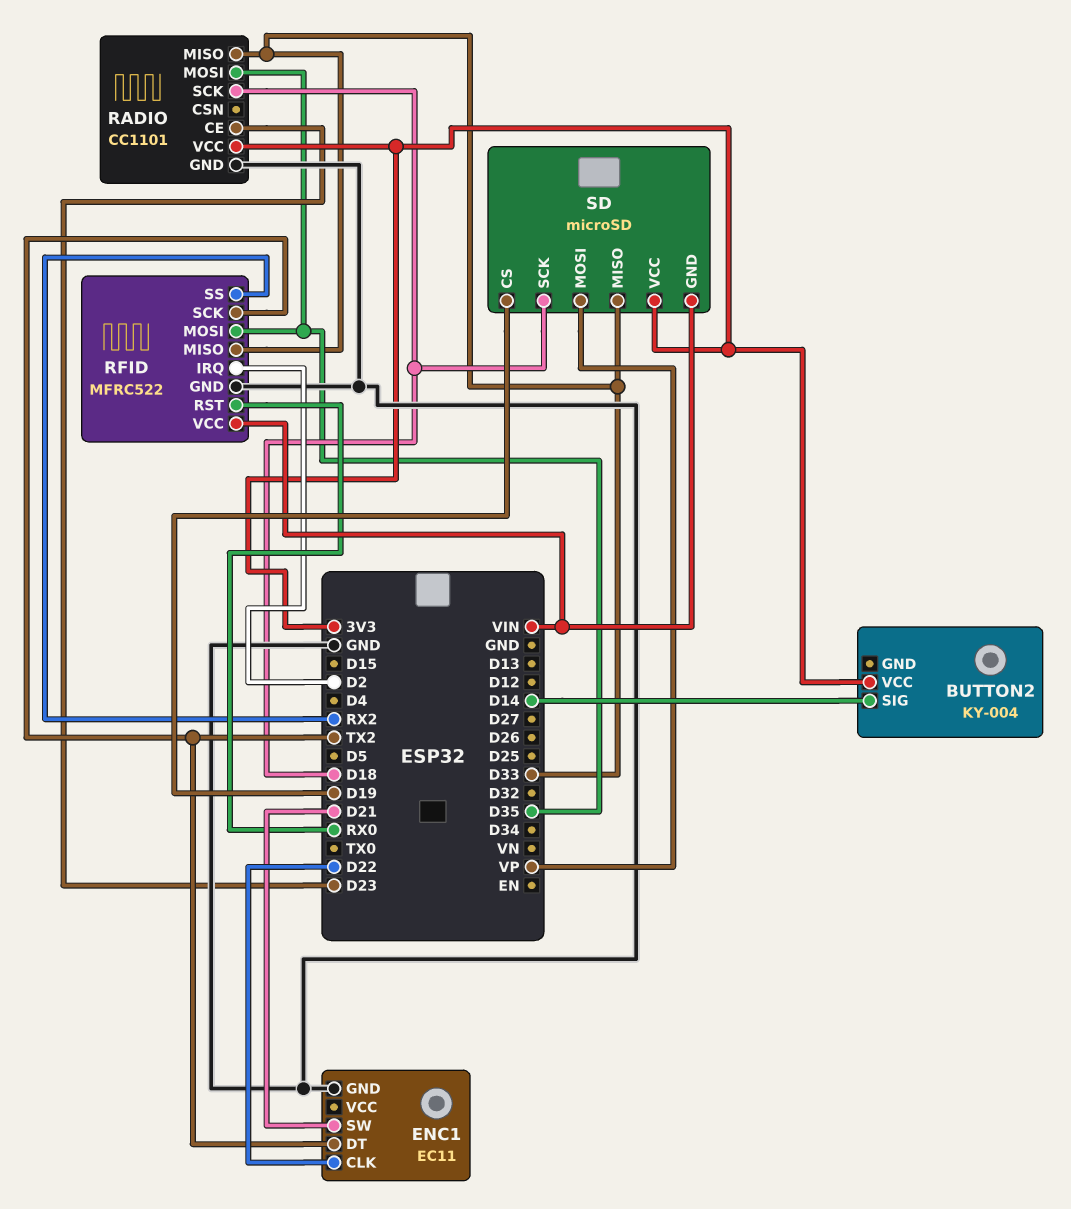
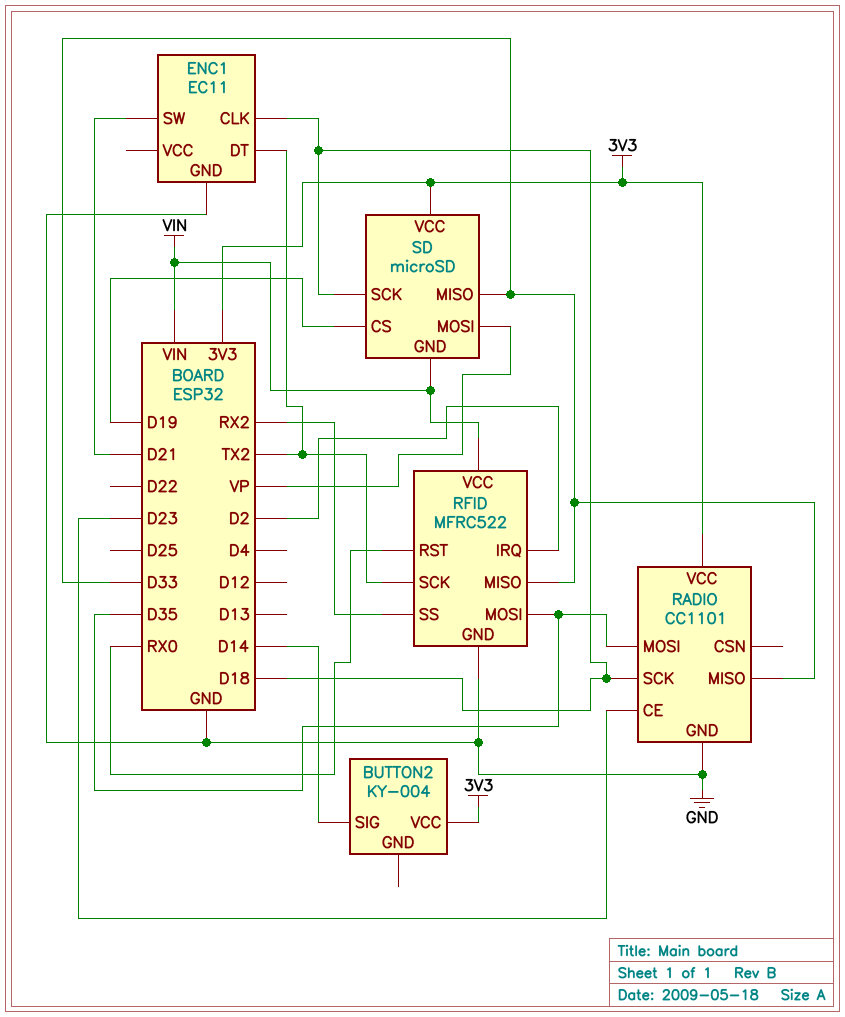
ENC1 pin CLK: D22 -> D18

